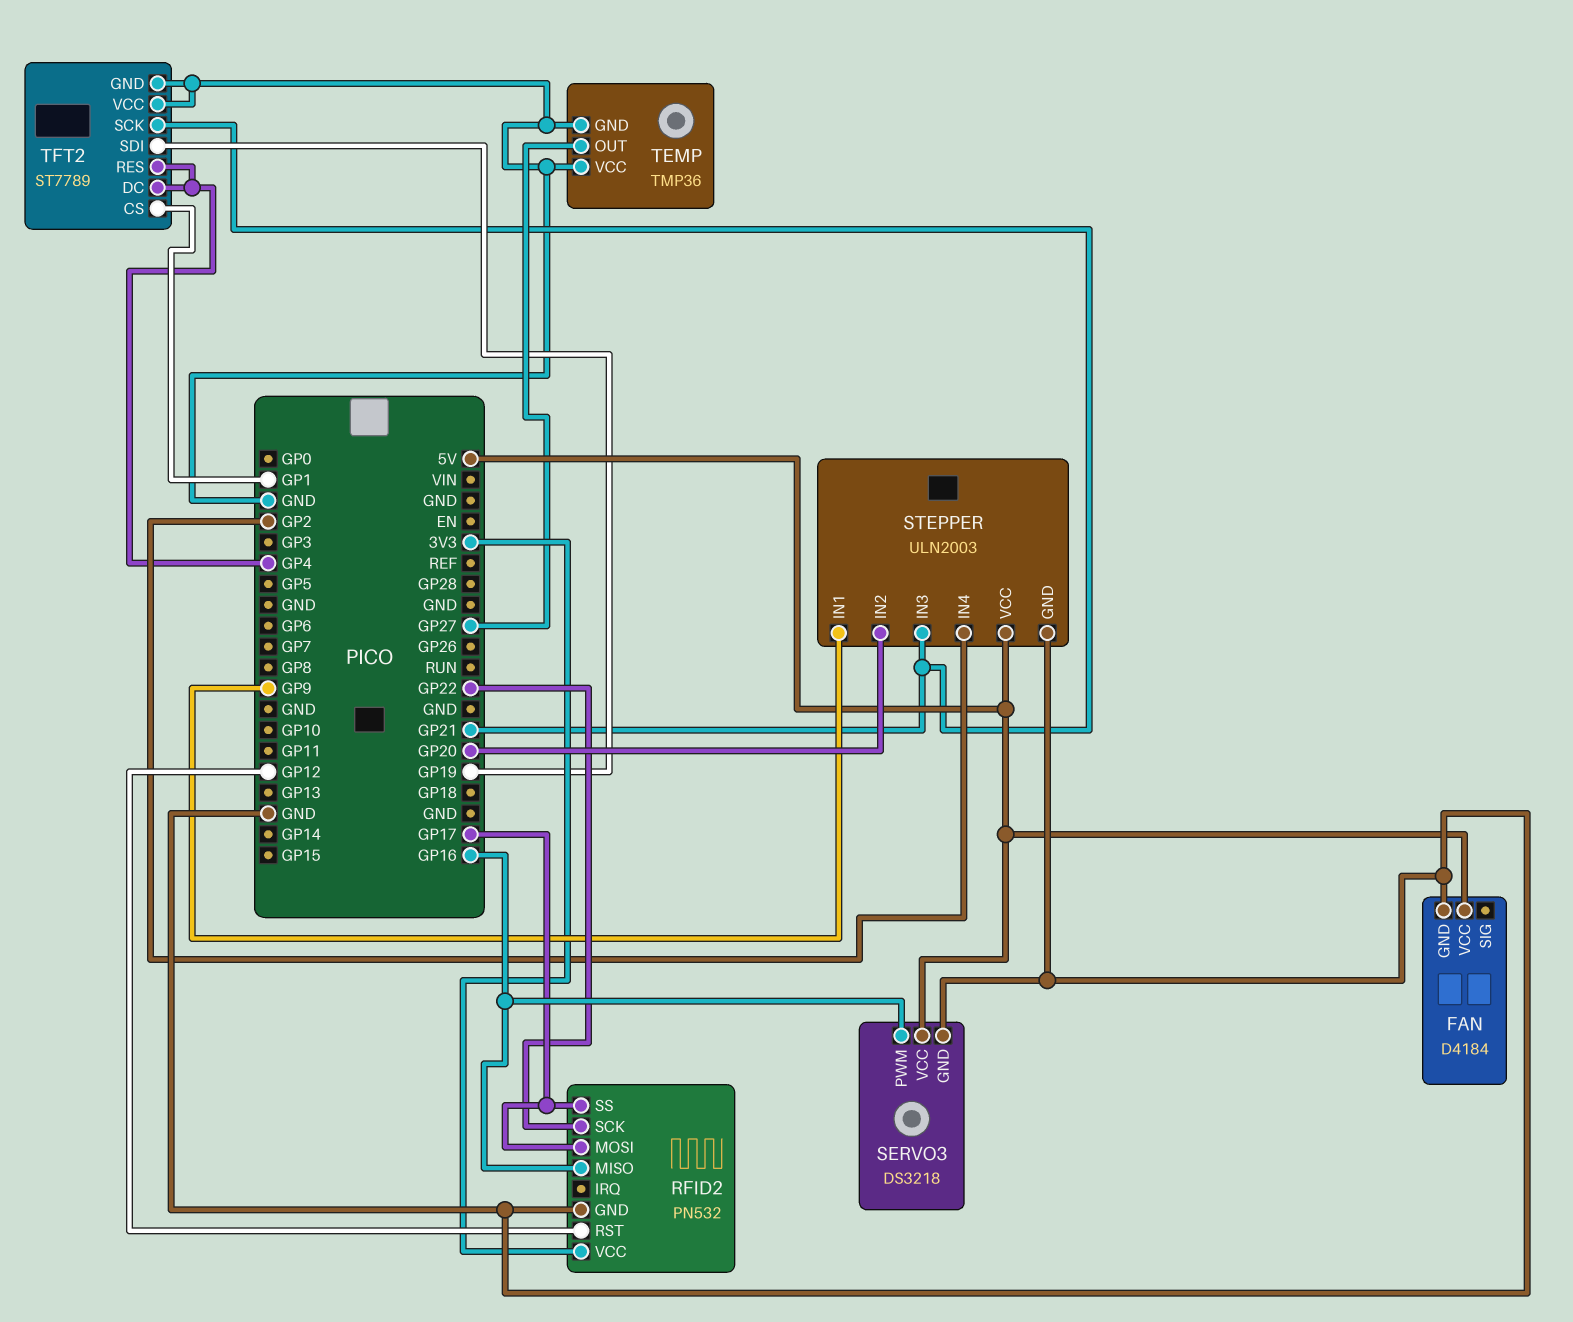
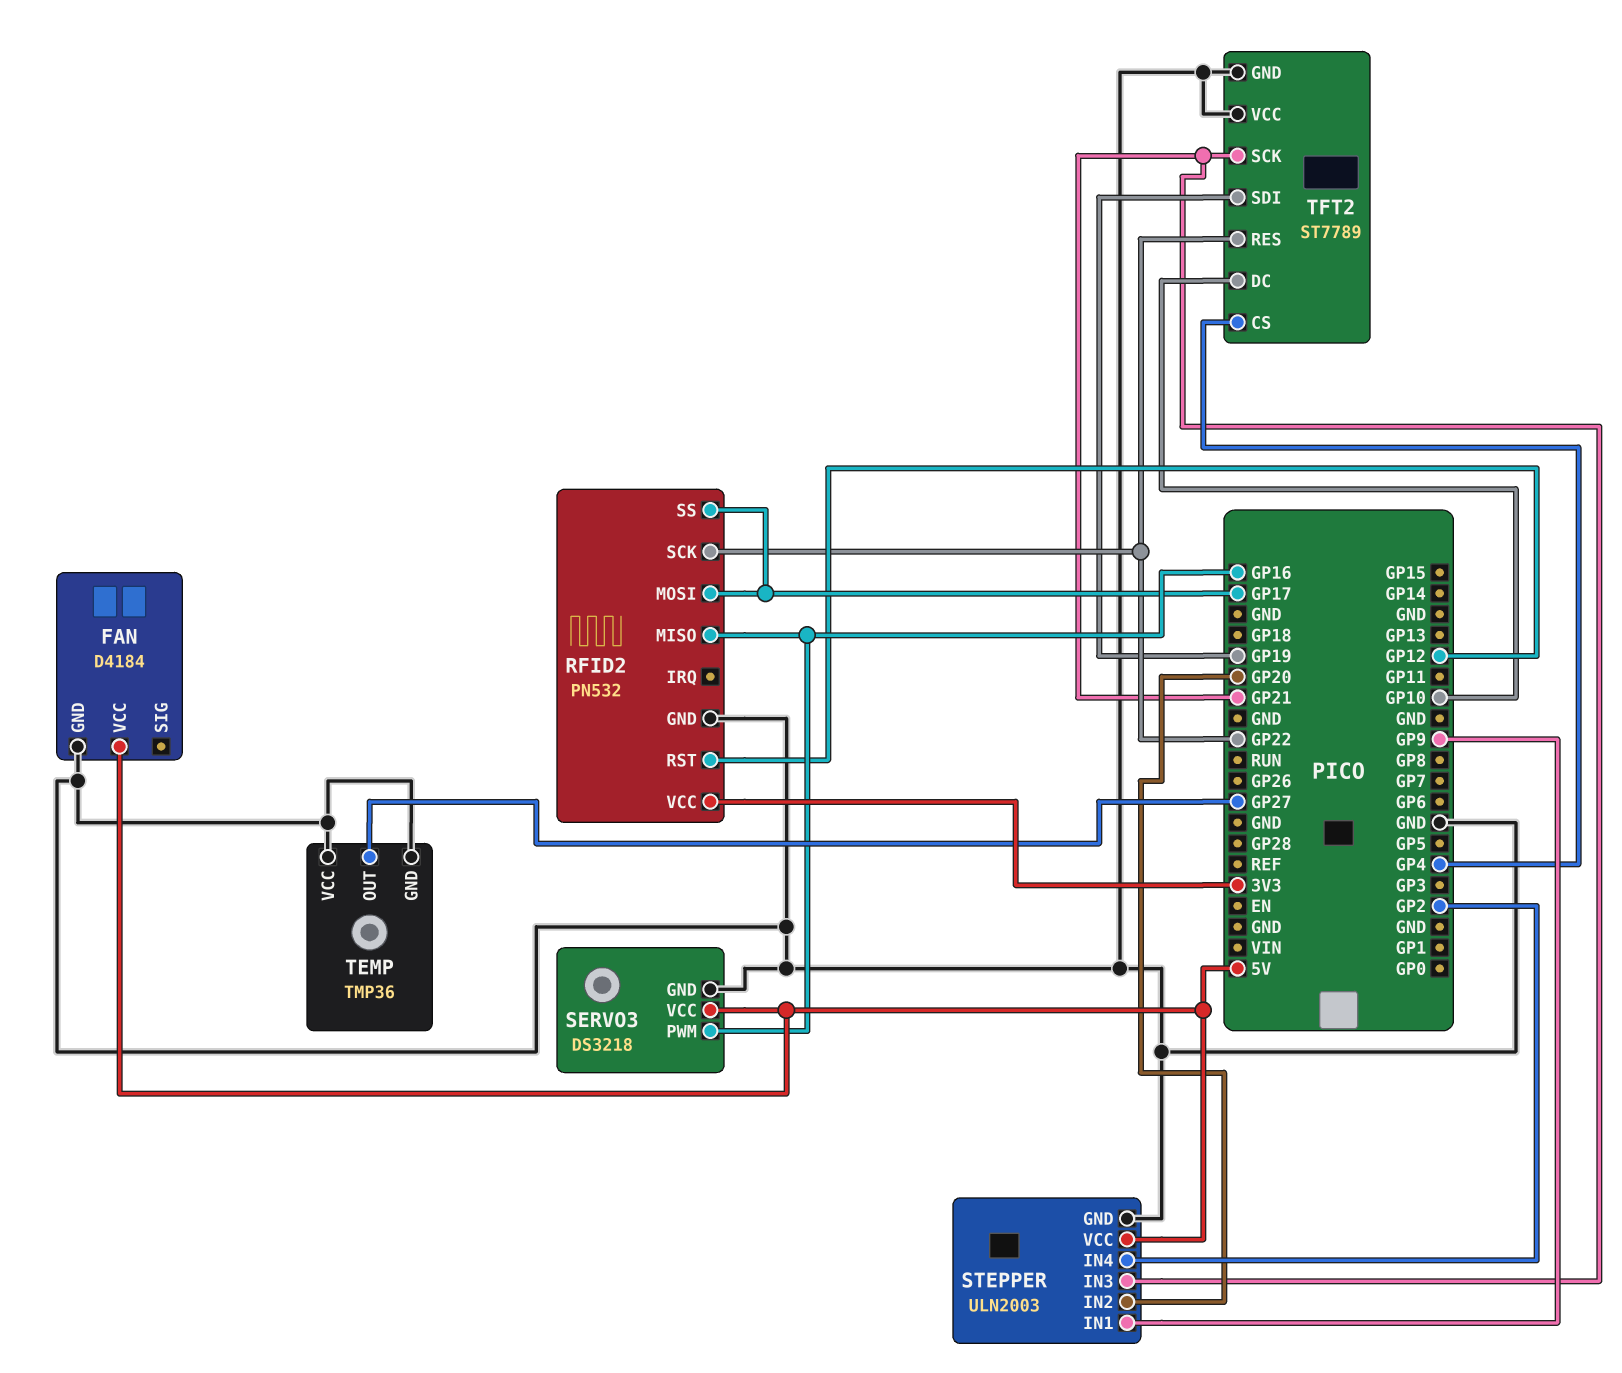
TFT2 pin CS: GP1 -> GP4
TFT2 pin DC: GP4 -> GP10
TFT2 pin RES: GP4 -> GP22

